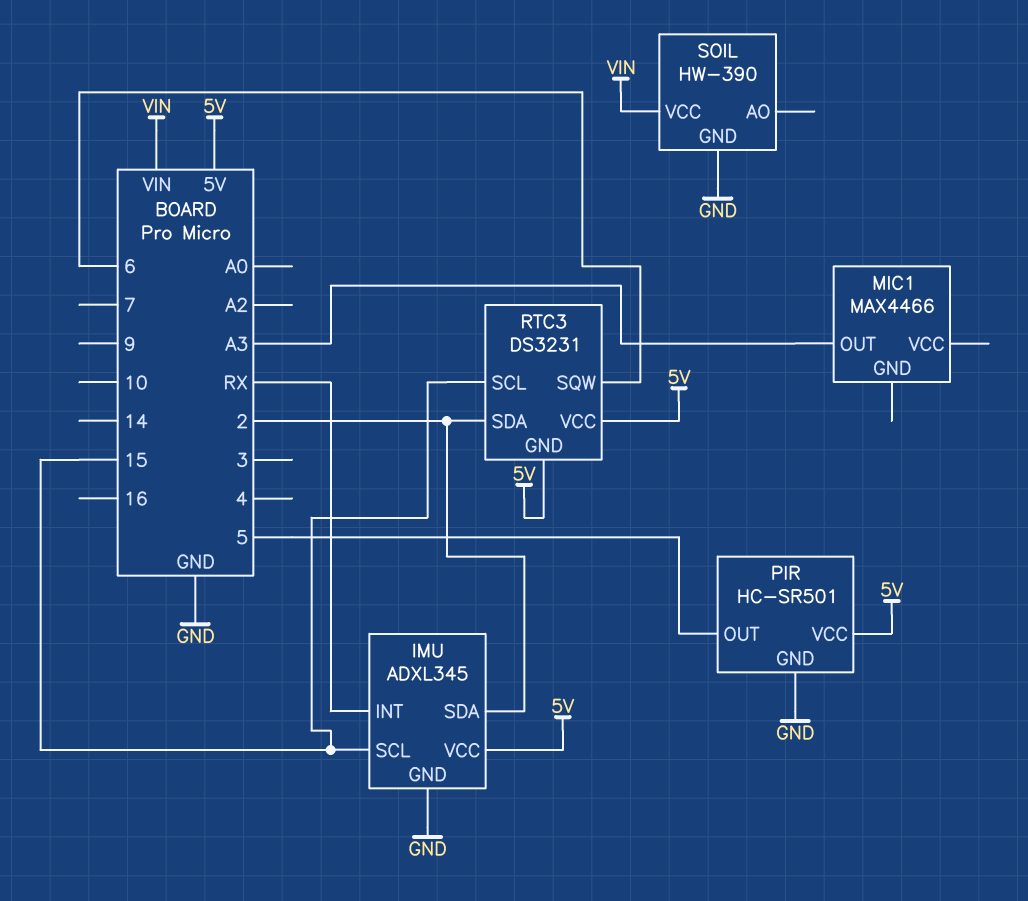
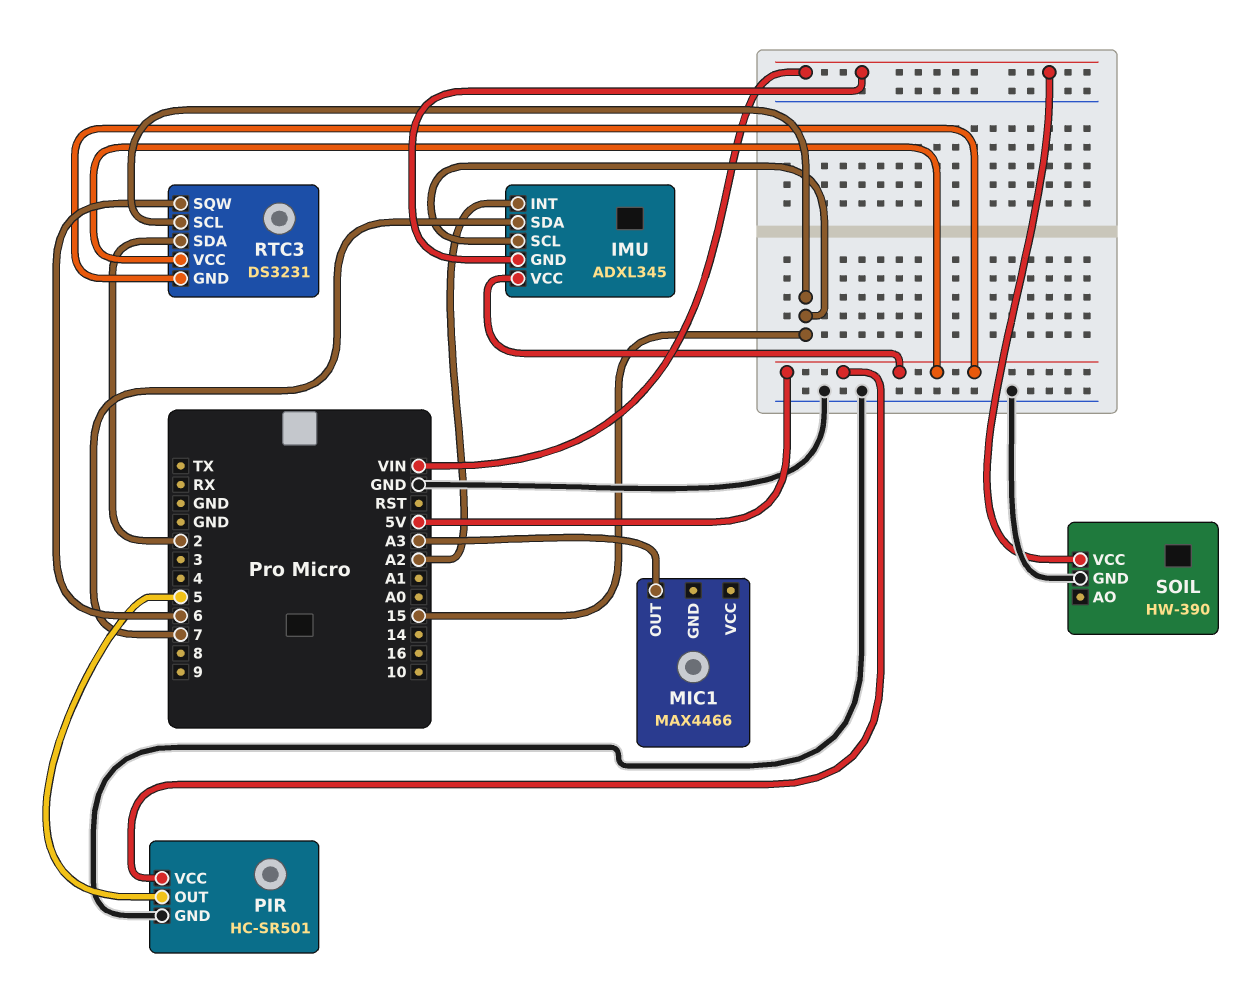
IMU pin GND: GND -> VIN
IMU pin INT: RX -> A2
IMU pin SDA: 2 -> 7

